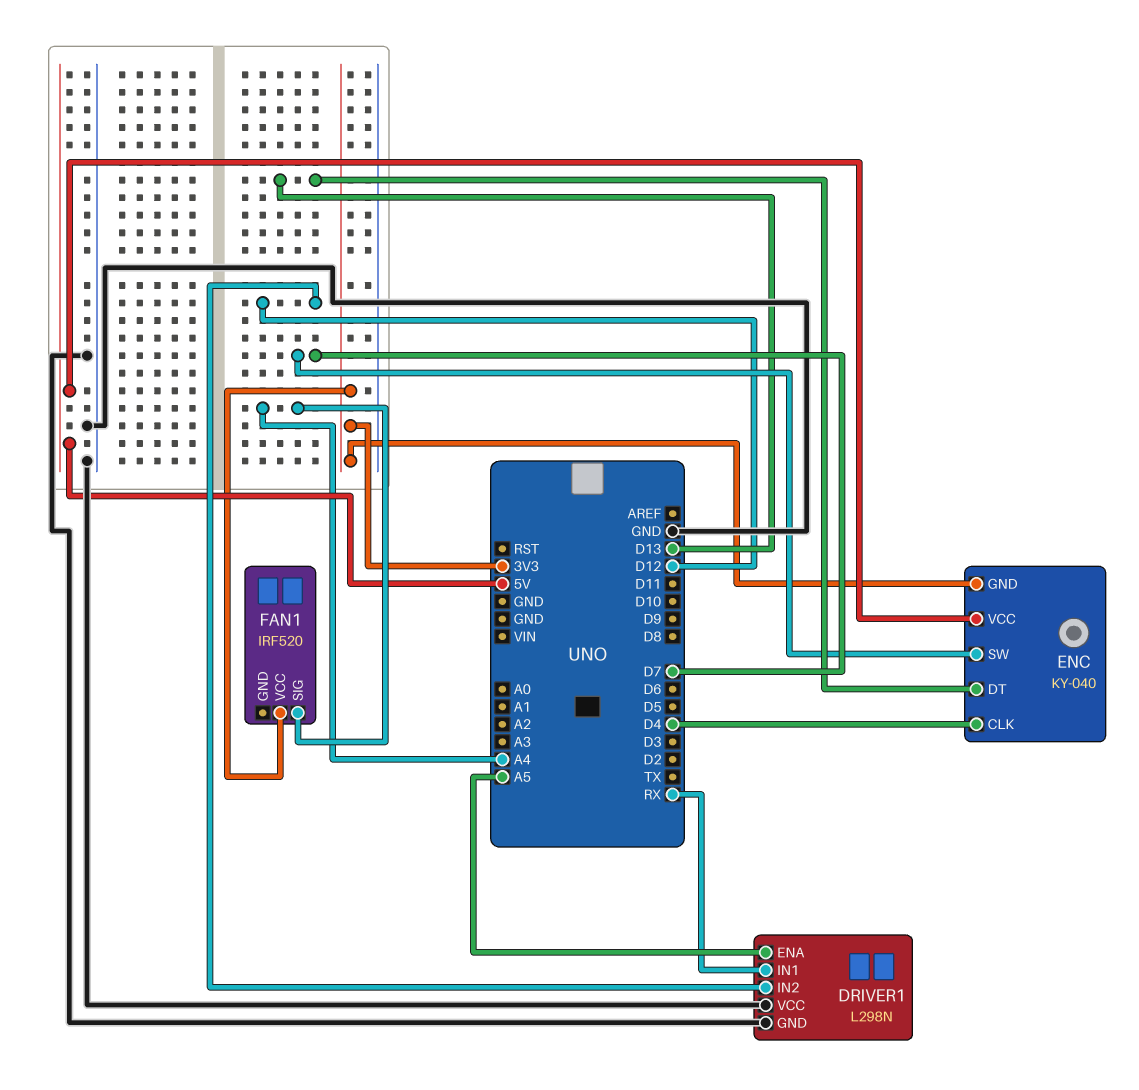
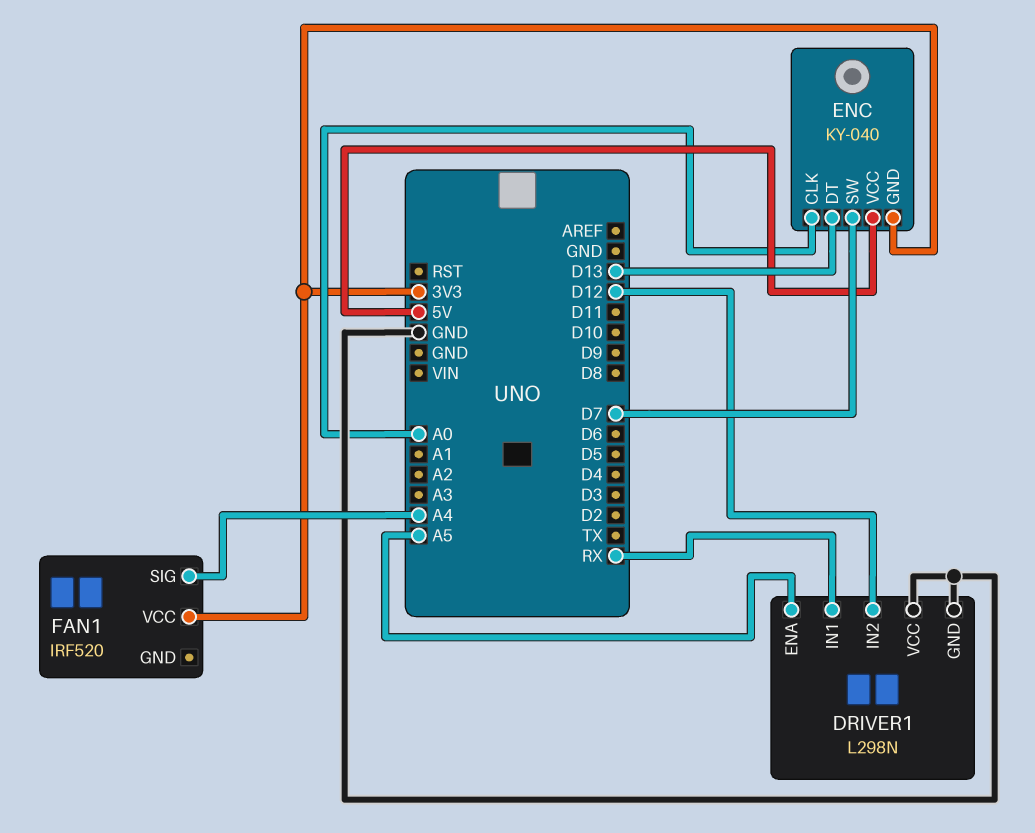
ENC pin CLK: D4 -> A0

